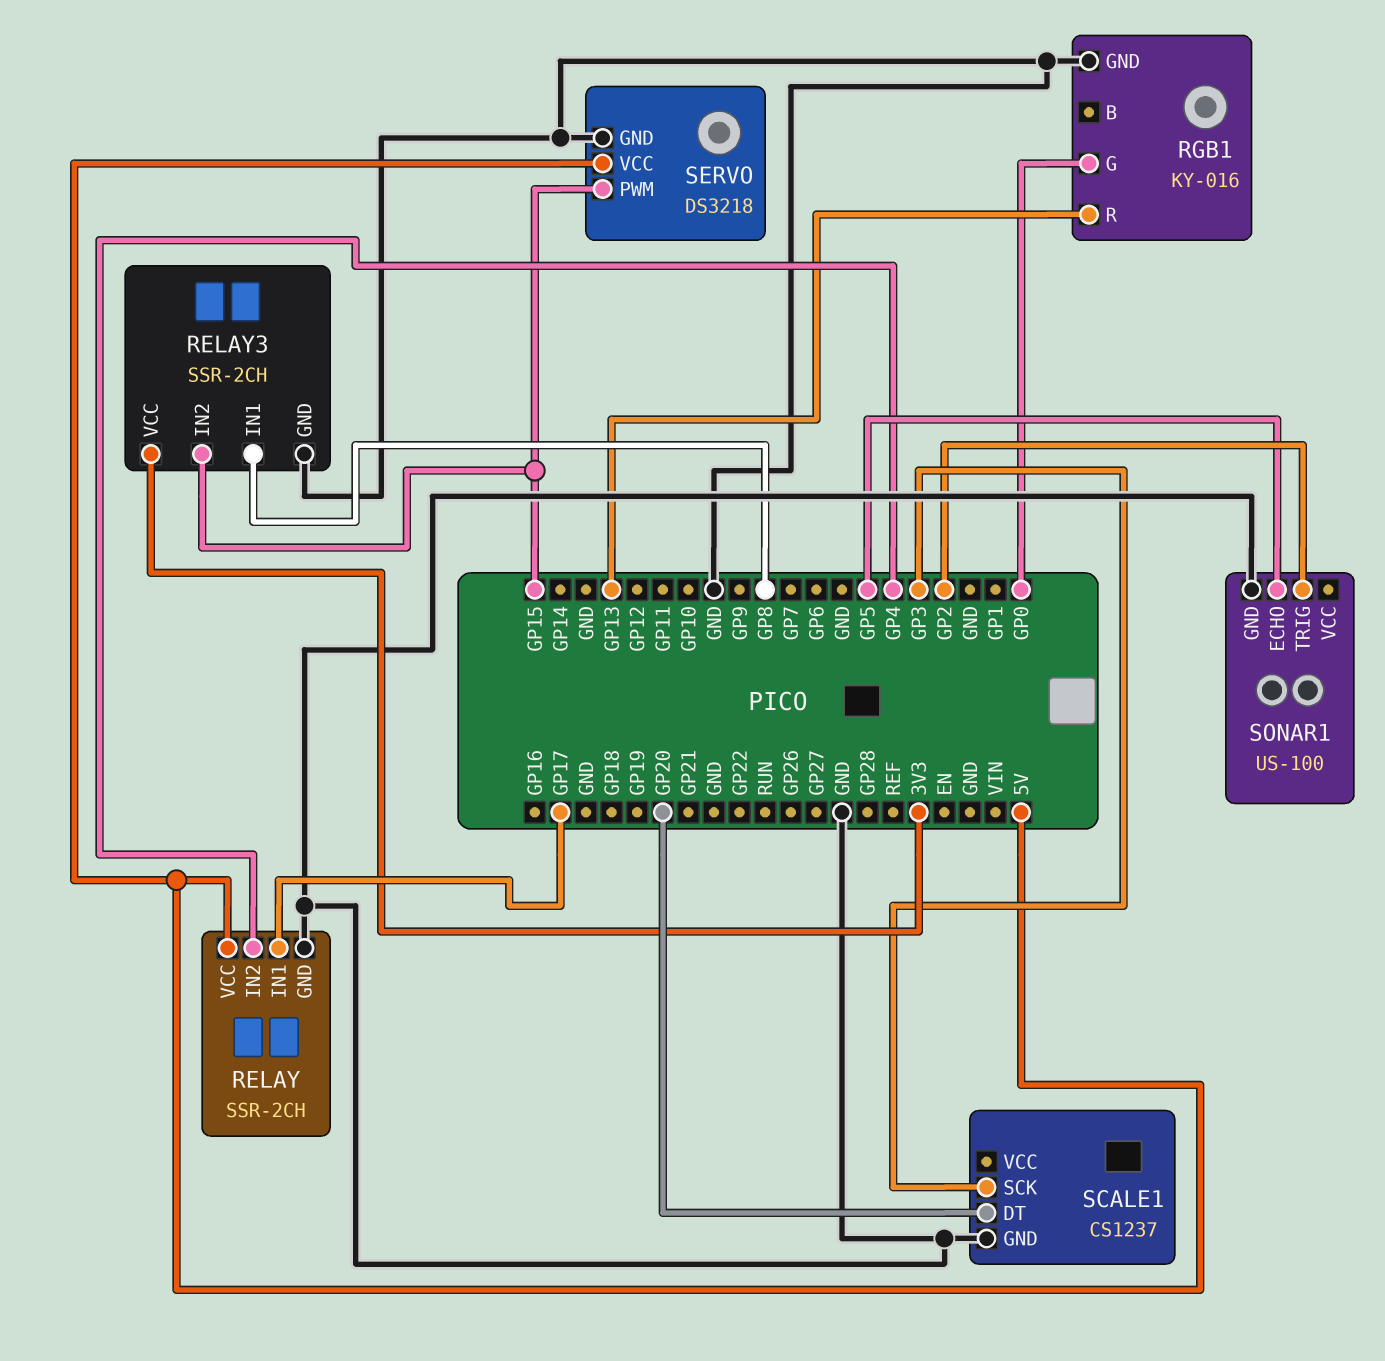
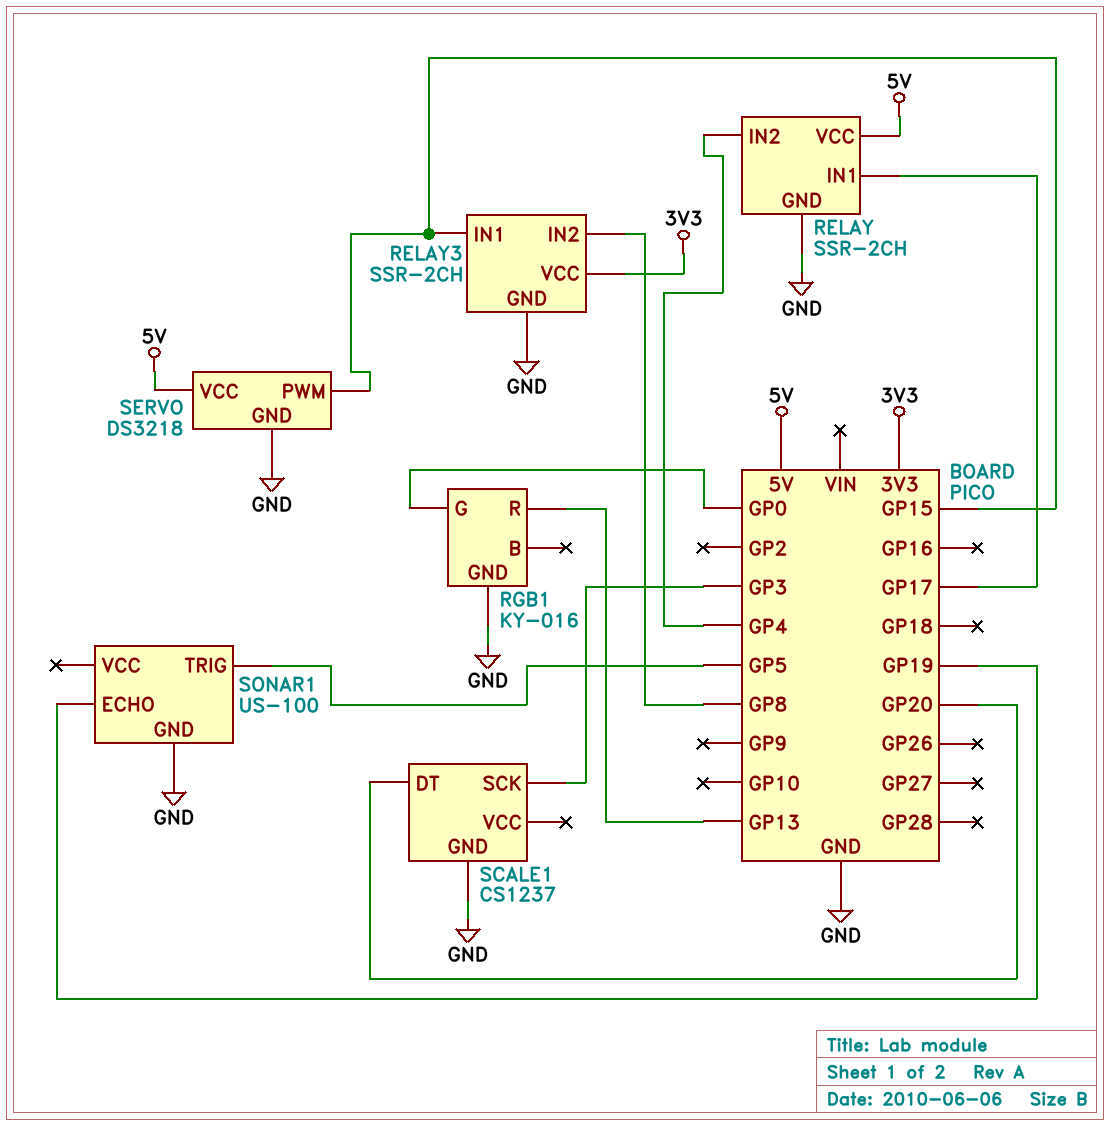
RELAY3 pin IN1: GP8 -> GP15
RELAY3 pin IN2: GP15 -> GP8
SONAR1 pin ECHO: GP5 -> GP19
SONAR1 pin TRIG: GP2 -> GP5

